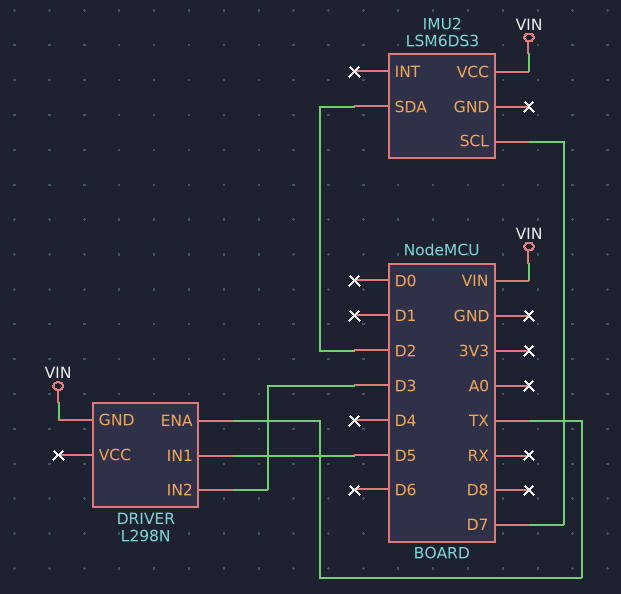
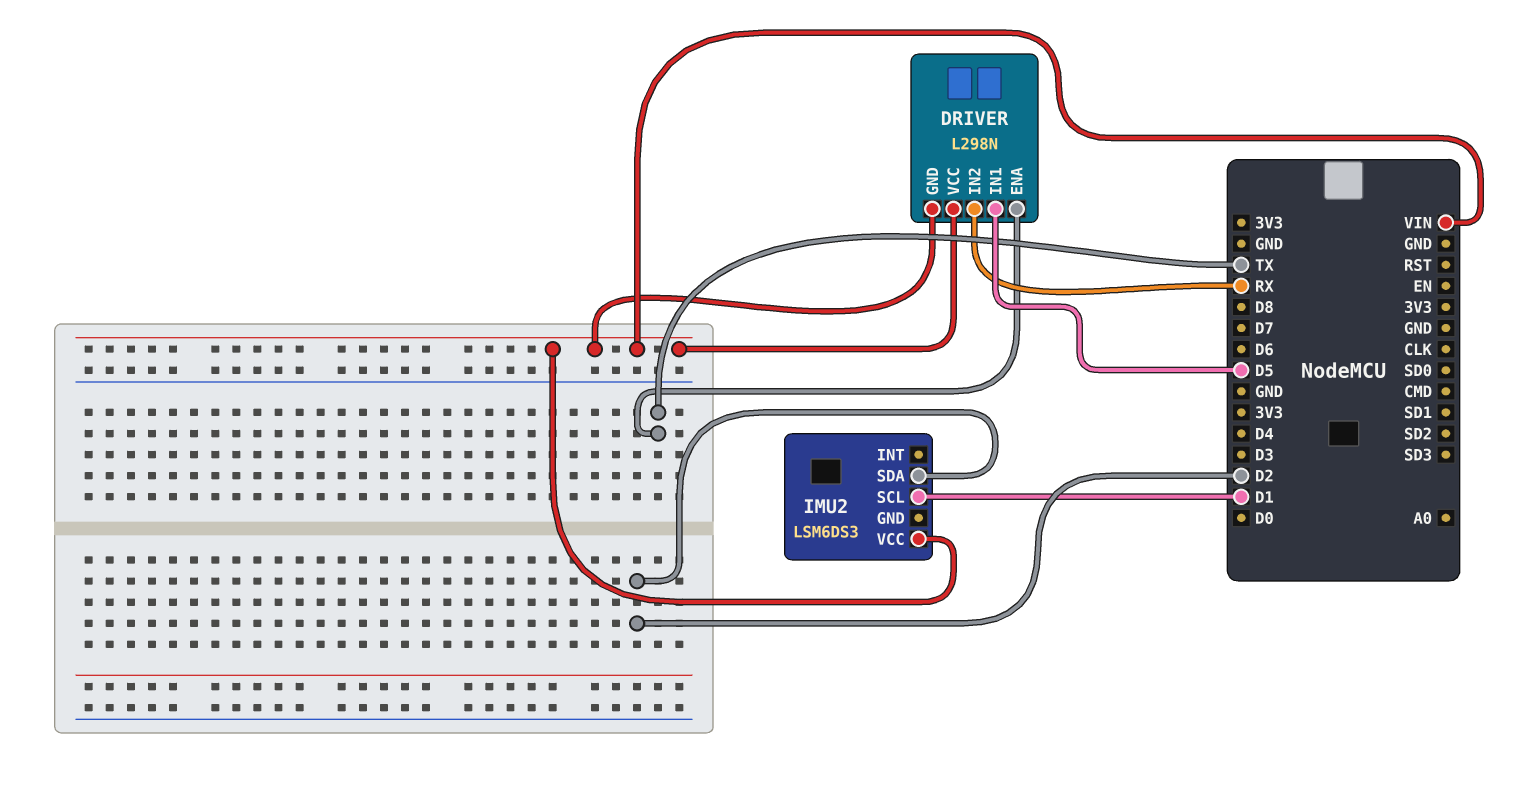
DRIVER pin IN2: D3 -> RX
DRIVER pin VCC: none -> VIN
IMU2 pin SCL: D7 -> D1

